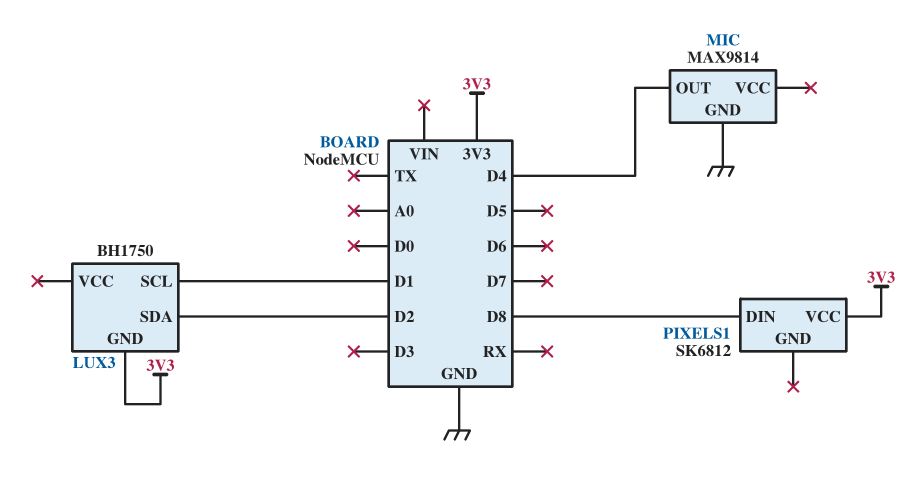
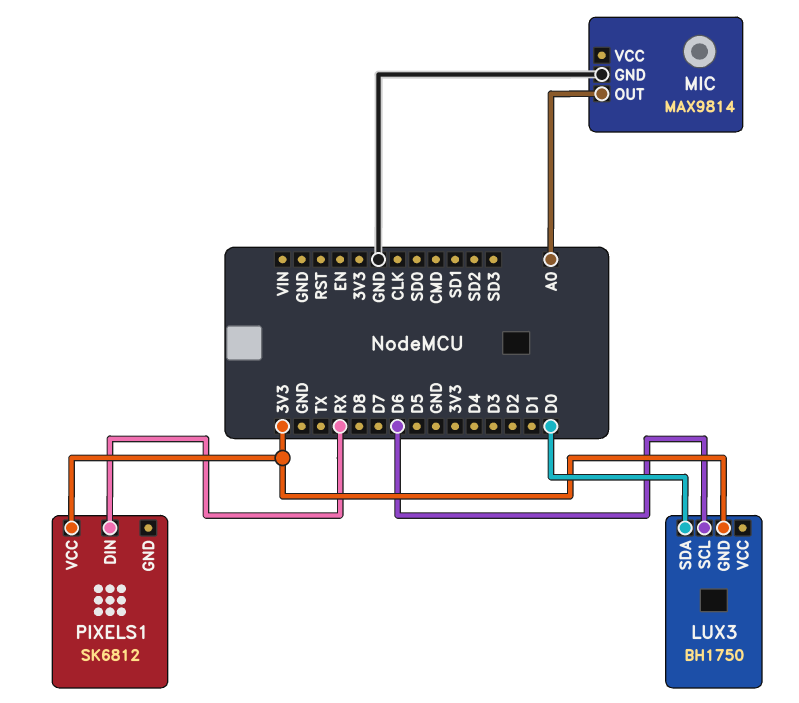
LUX3 pin SCL: D1 -> D6
LUX3 pin SDA: D2 -> D0
MIC pin OUT: D4 -> A0
PIXELS1 pin DIN: D8 -> RX

